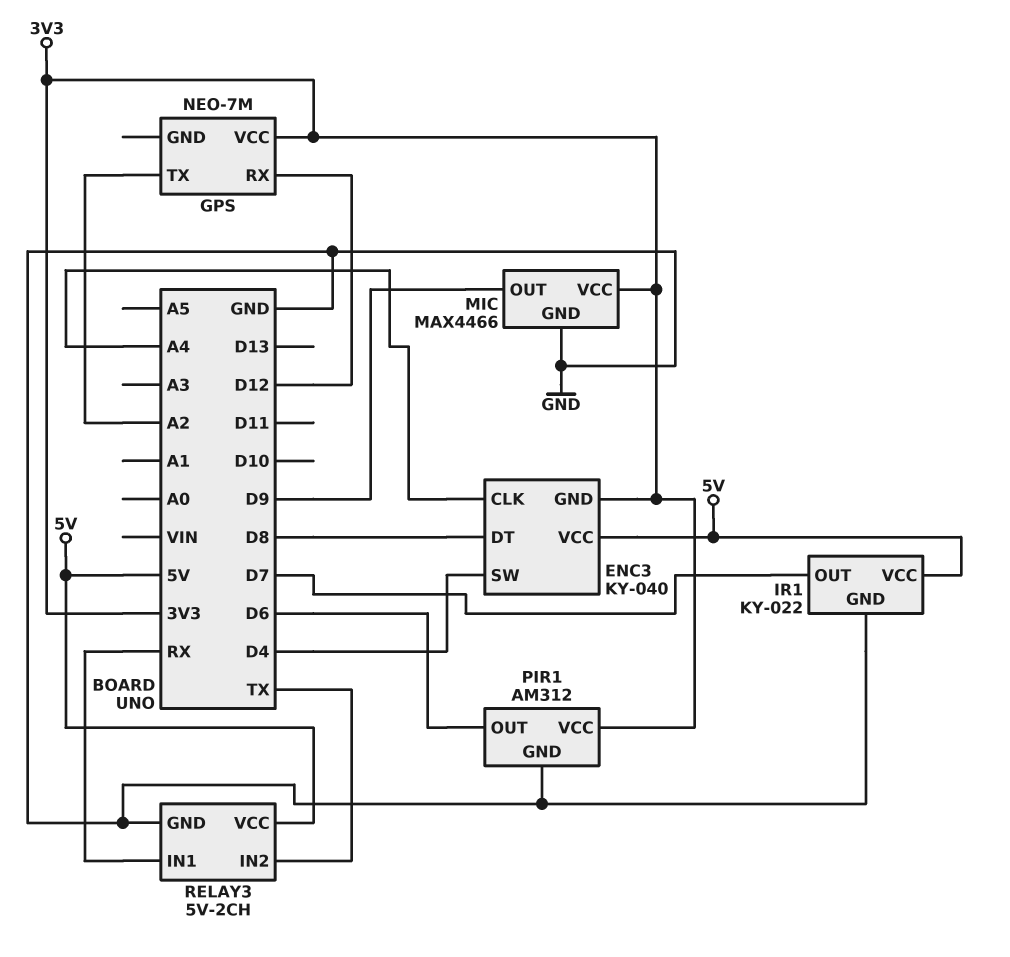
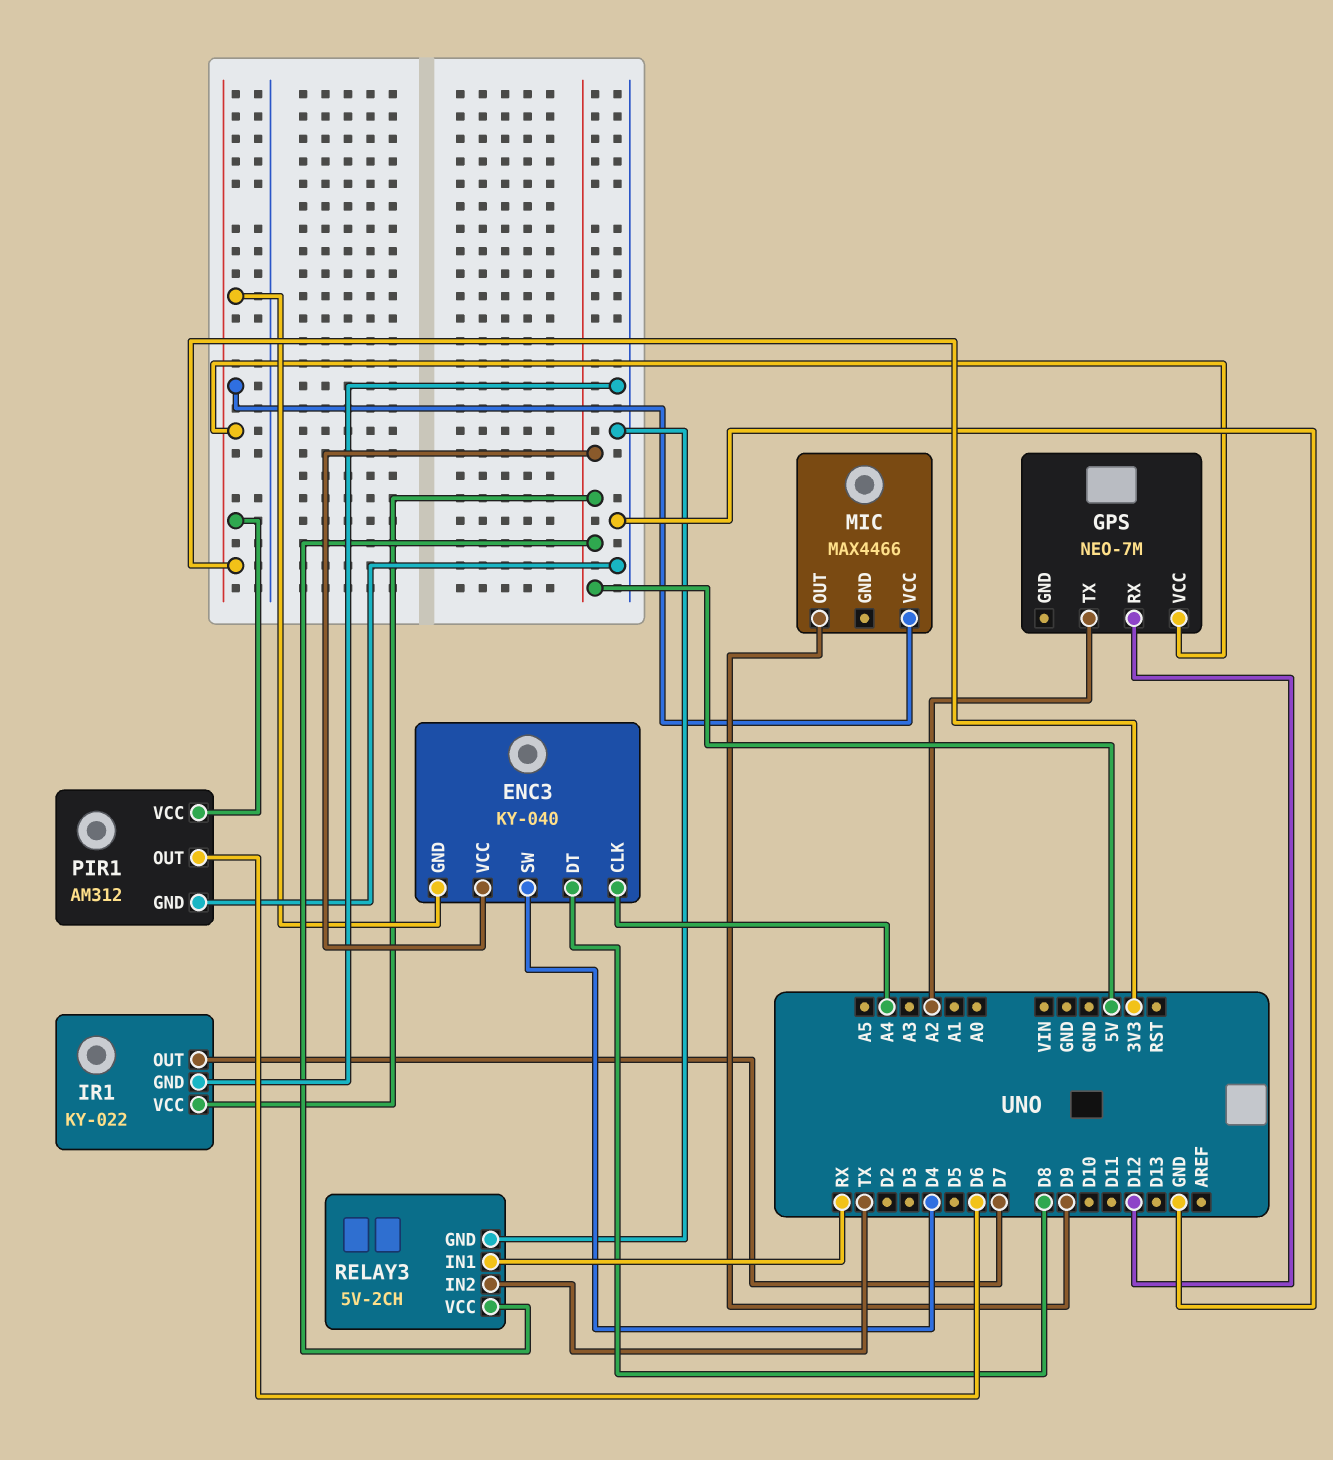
MIC pin GND: GND -> none

